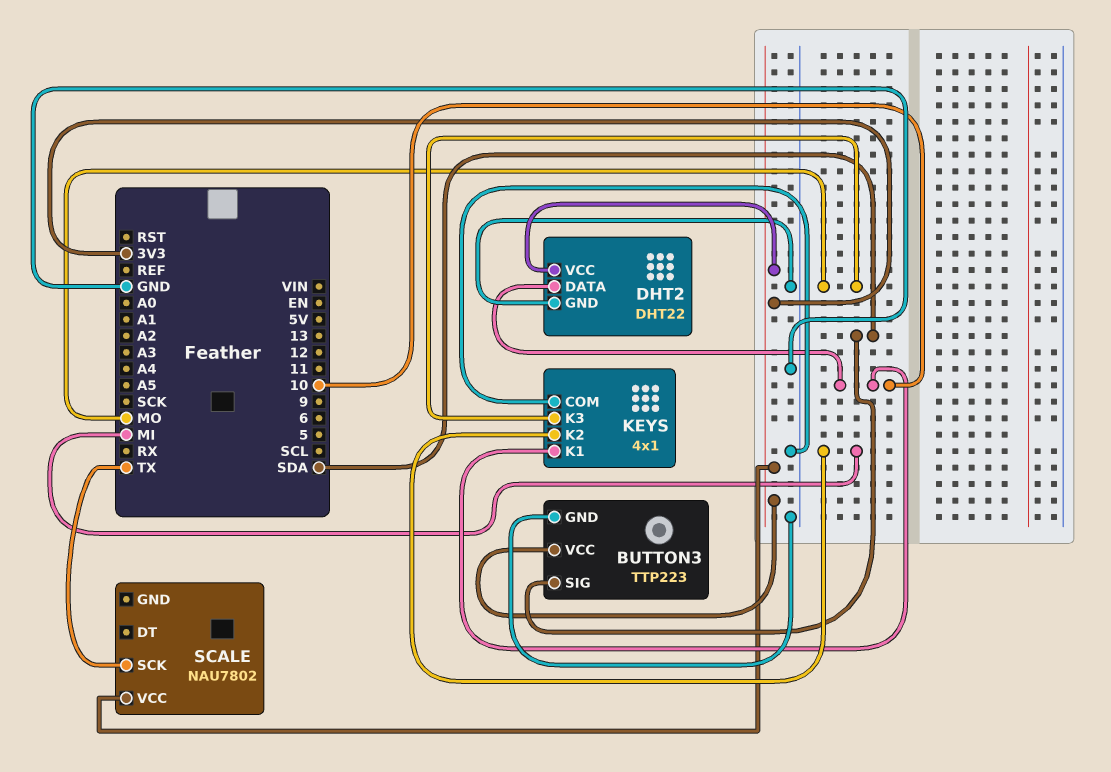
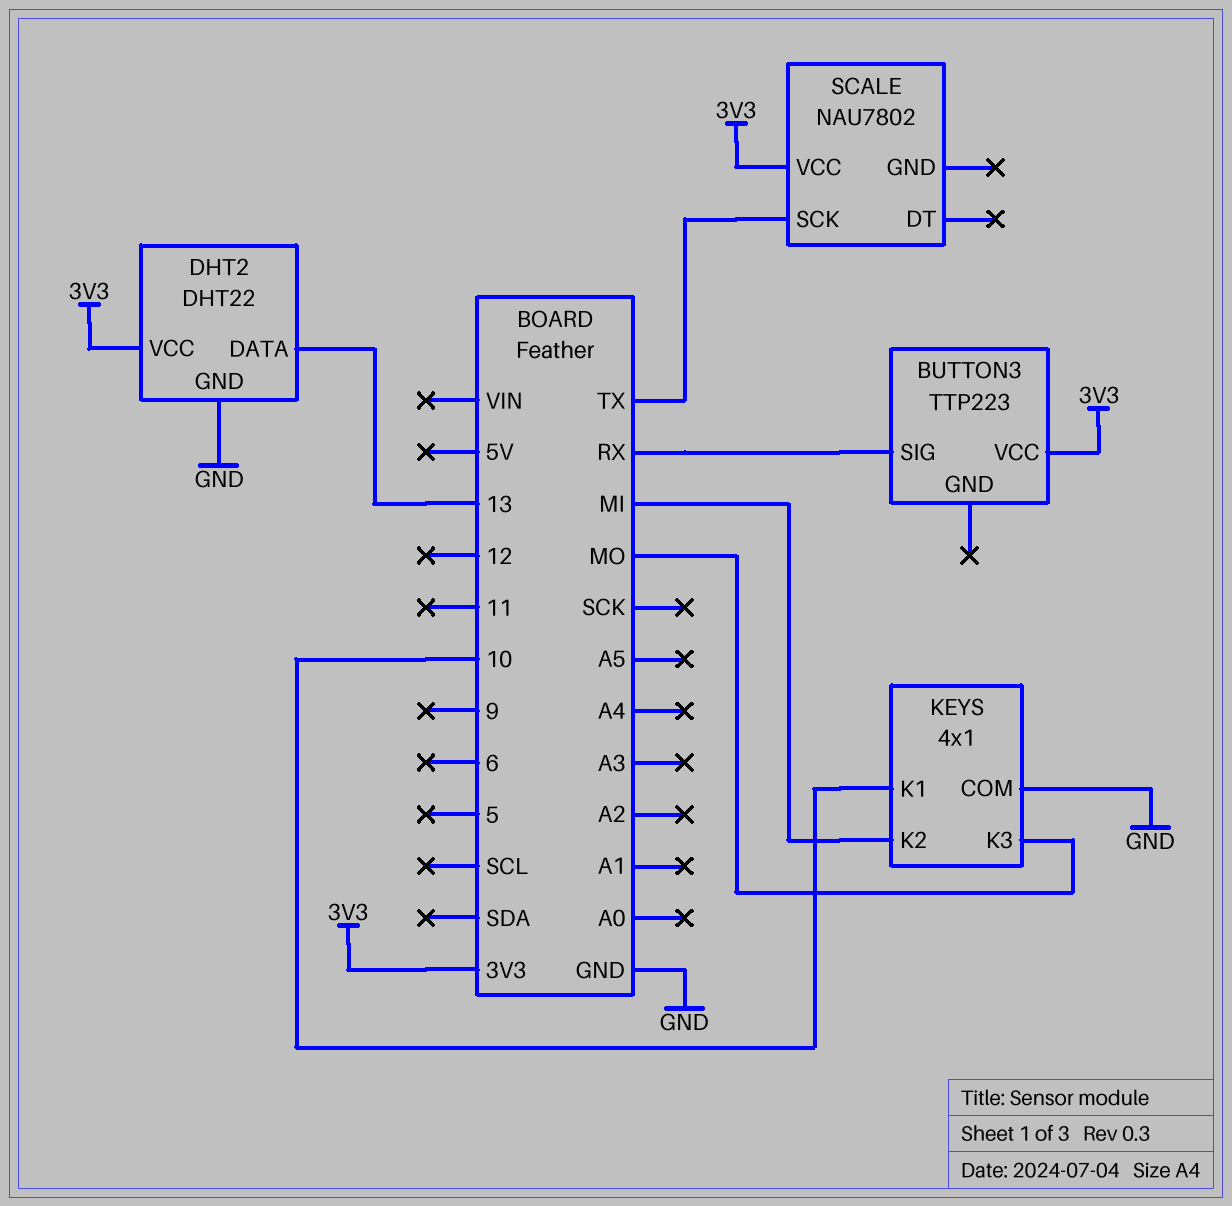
BUTTON3 pin GND: GND -> none
BUTTON3 pin SIG: SDA -> RX
DHT2 pin DATA: 10 -> 13

